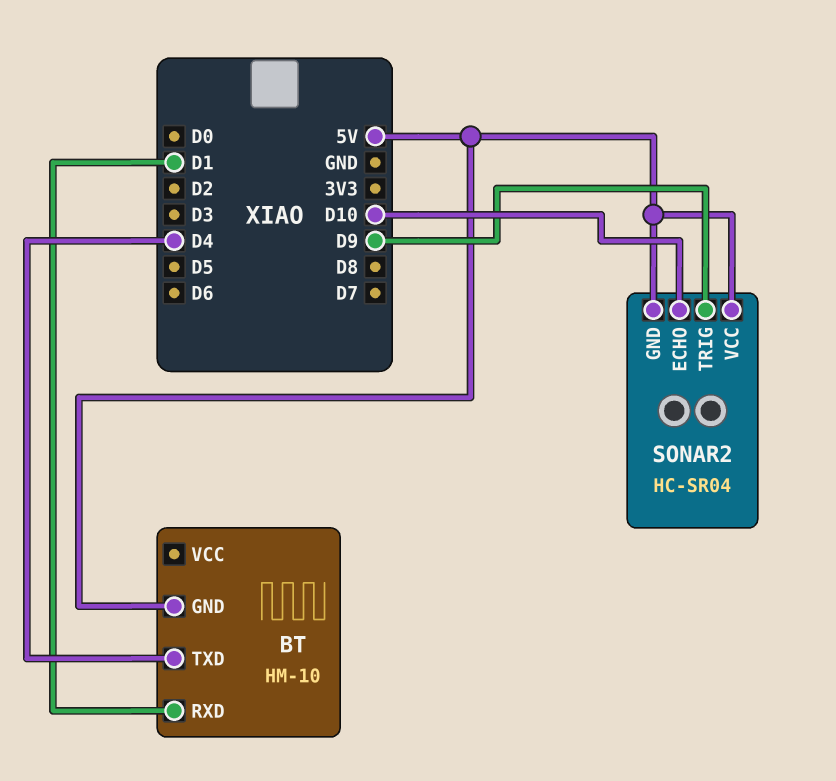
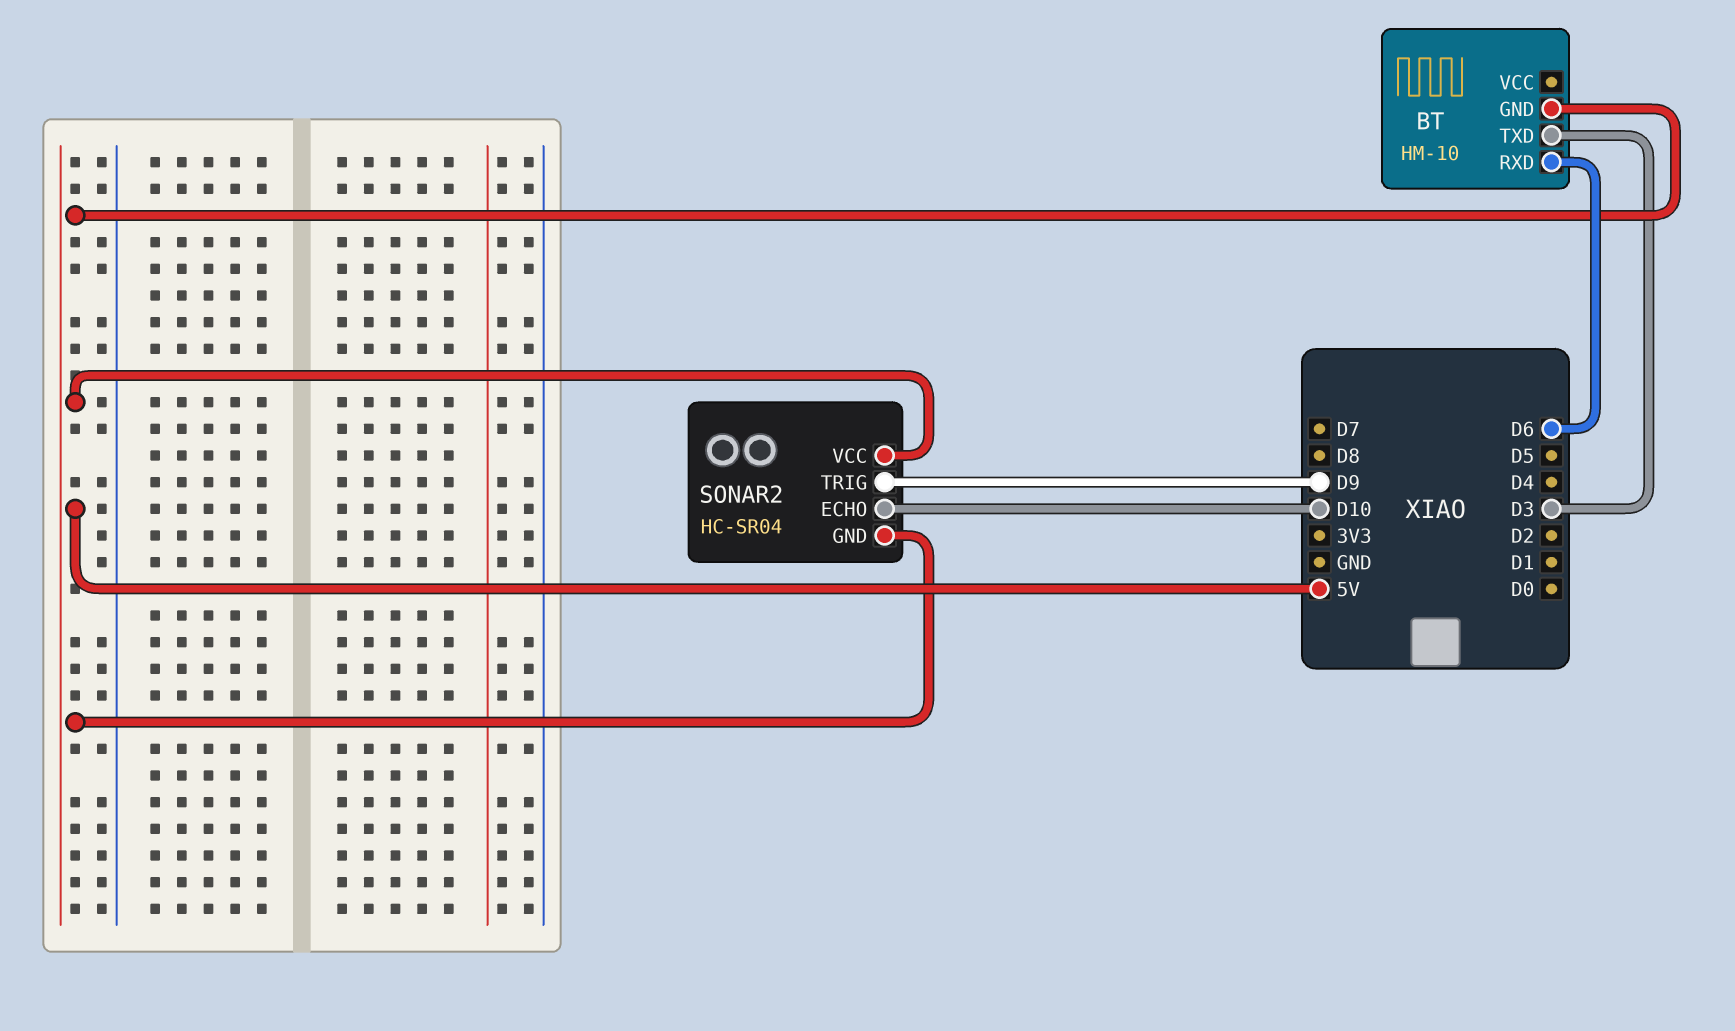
BT pin RXD: D1 -> D6
BT pin TXD: D4 -> D3

